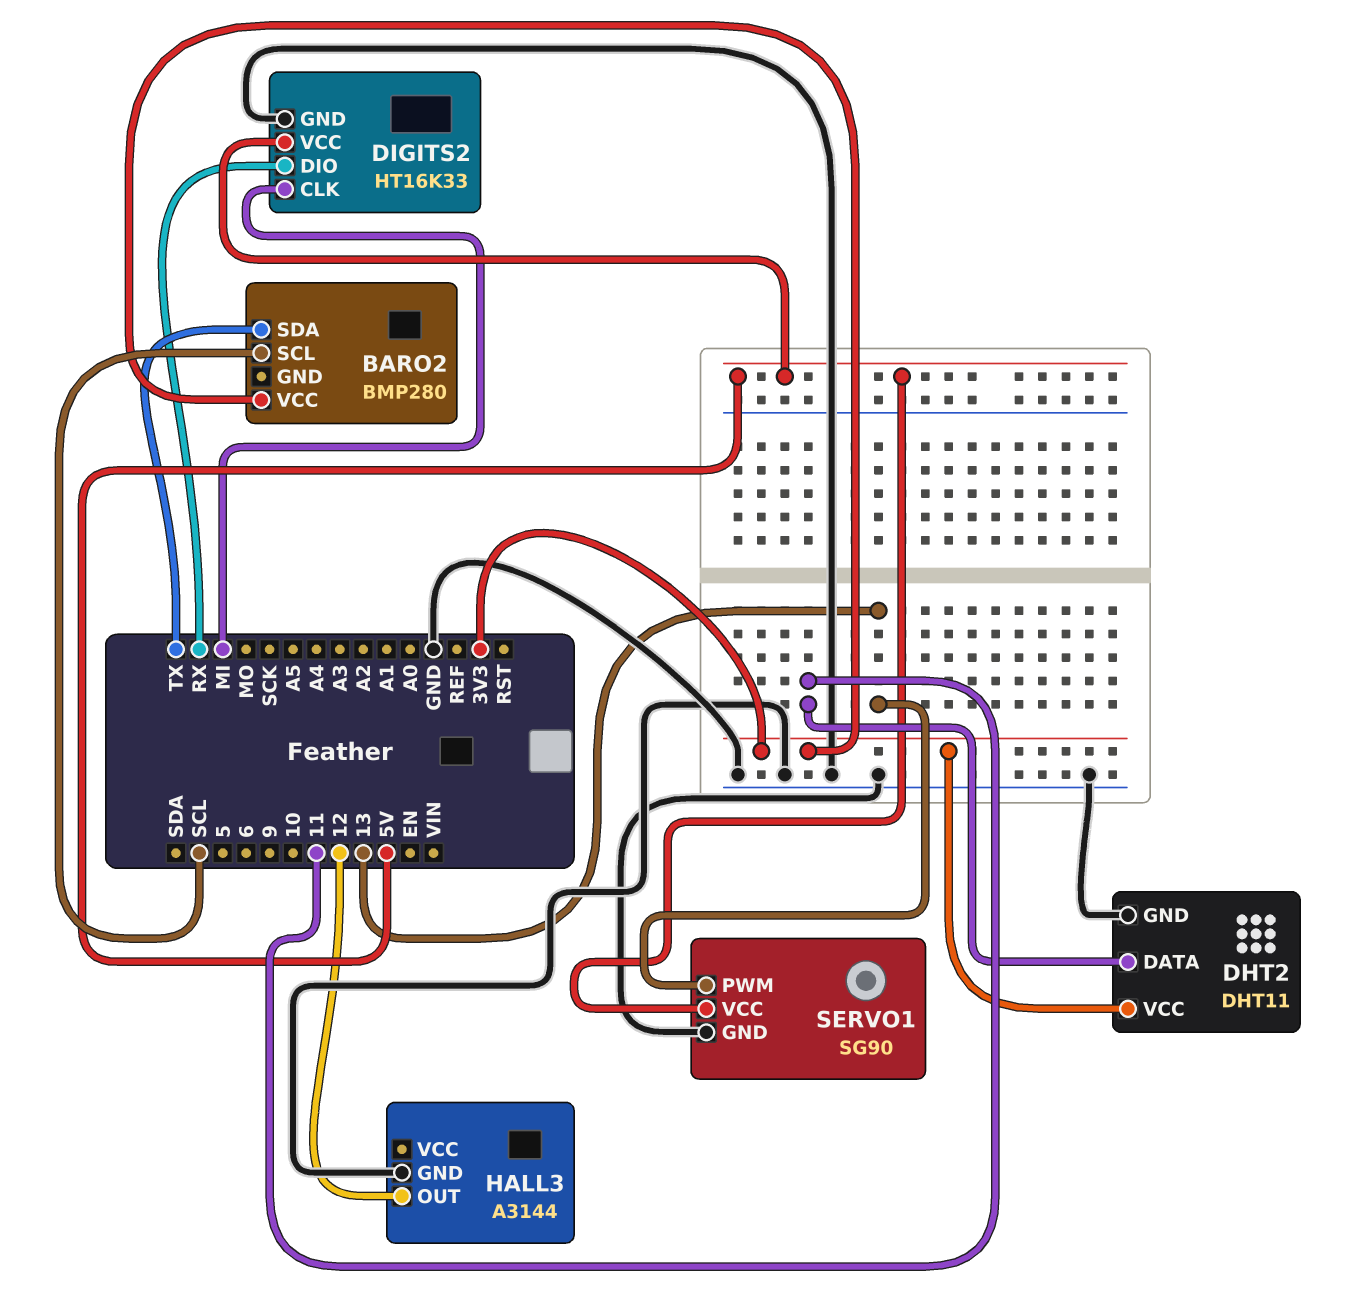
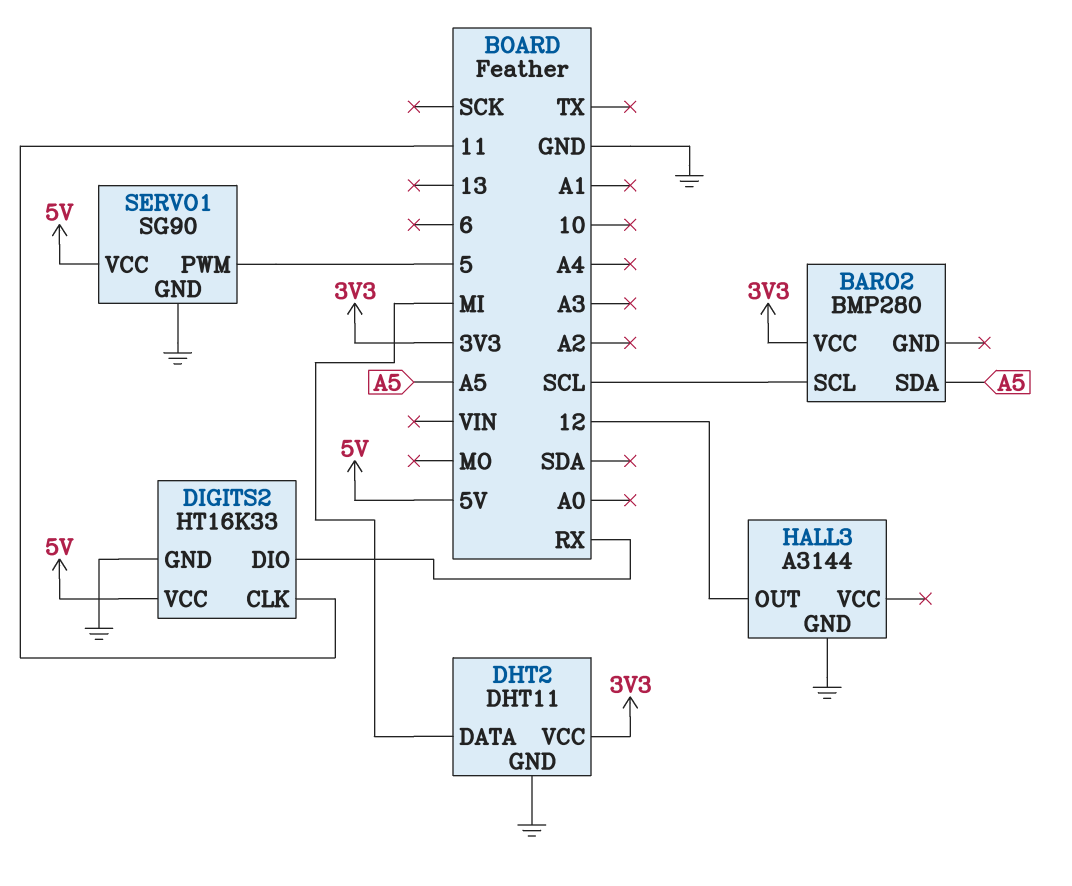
BARO2 pin SDA: TX -> A5
DHT2 pin DATA: 11 -> MI
DIGITS2 pin CLK: MI -> 11
SERVO1 pin PWM: 13 -> 5

